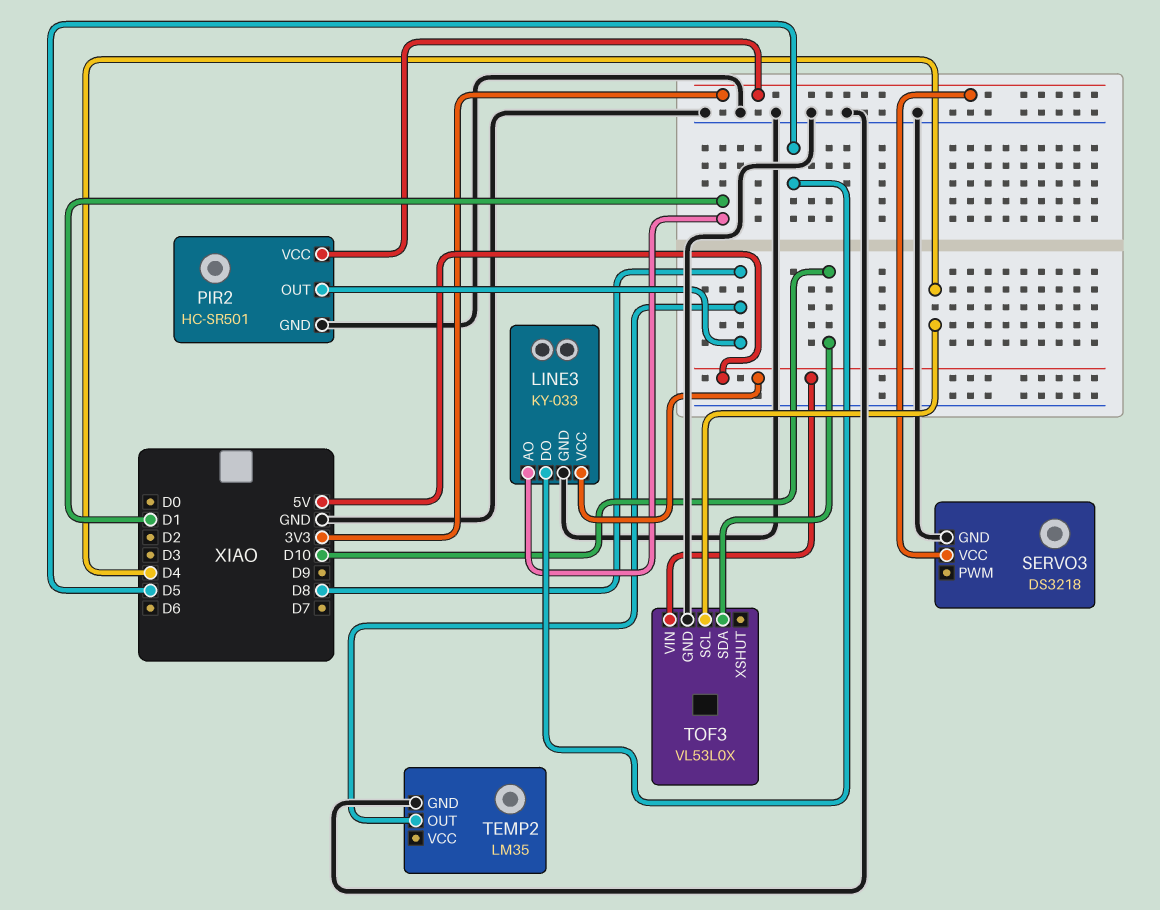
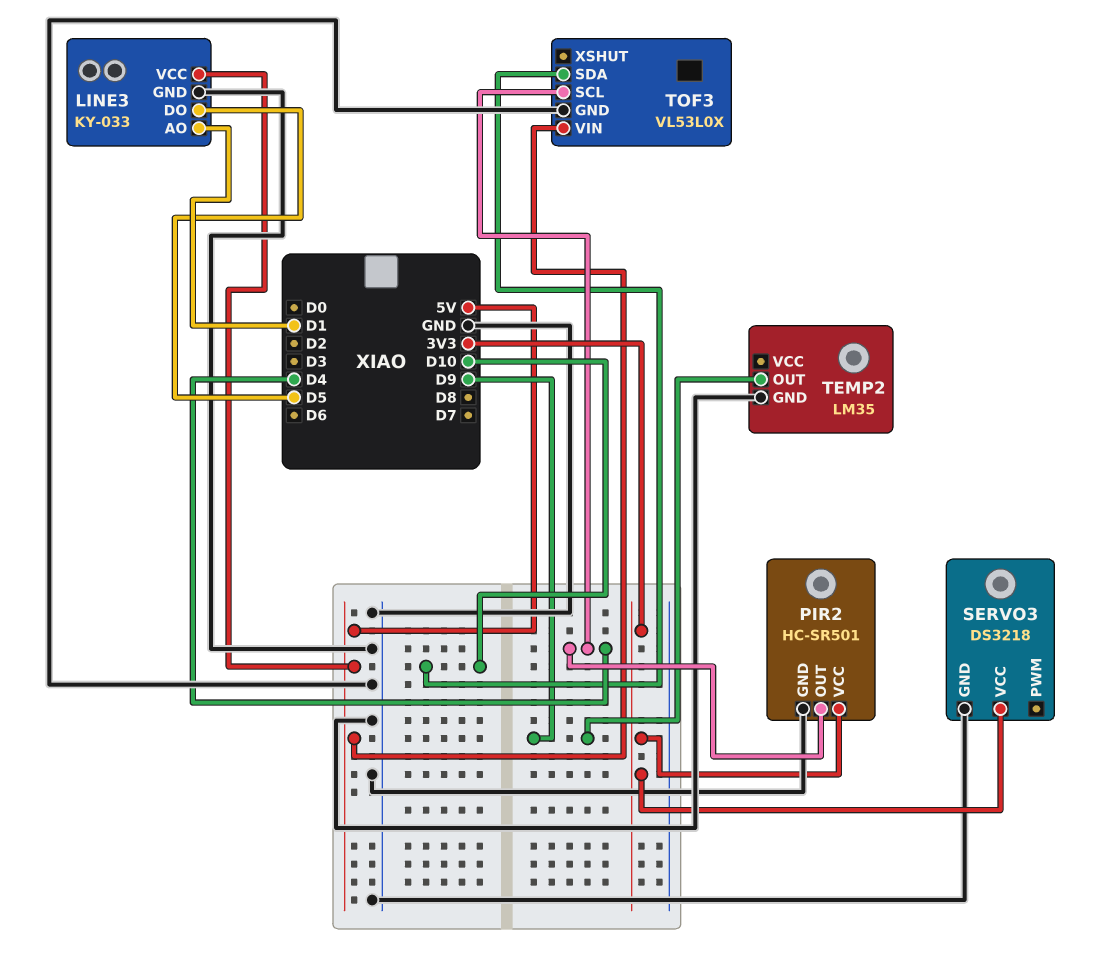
PIR2 pin OUT: D8 -> D4
TEMP2 pin OUT: D8 -> D9

